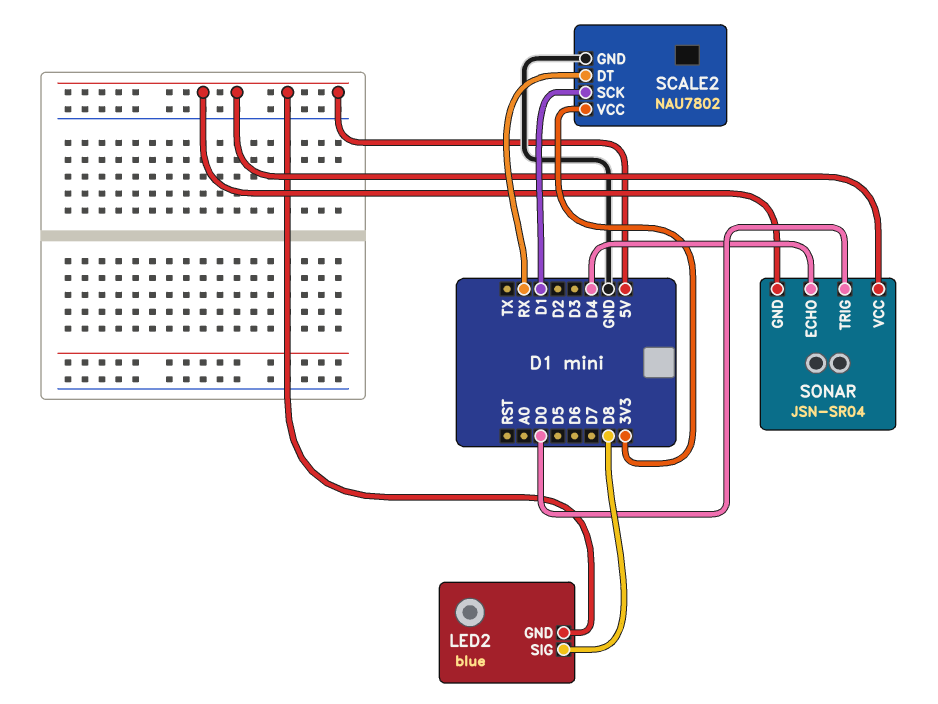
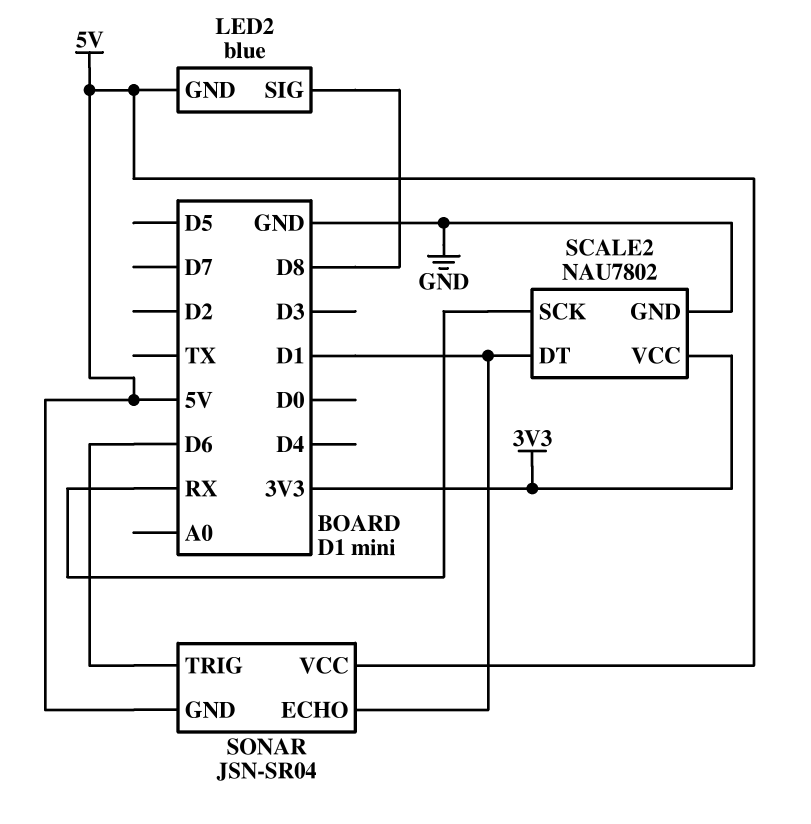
SCALE2 pin DT: RX -> D1
SCALE2 pin SCK: D1 -> RX
SONAR pin ECHO: D4 -> D1
SONAR pin TRIG: D0 -> D6

